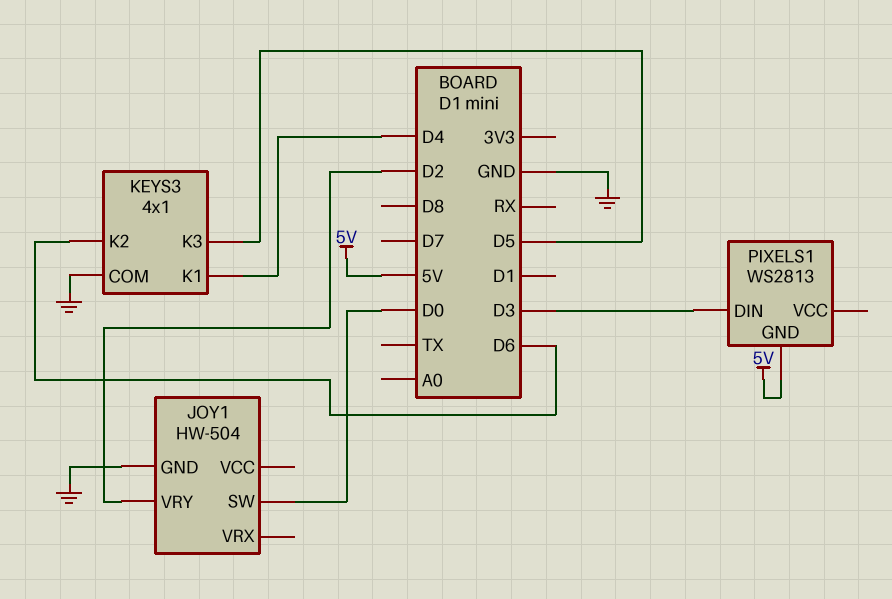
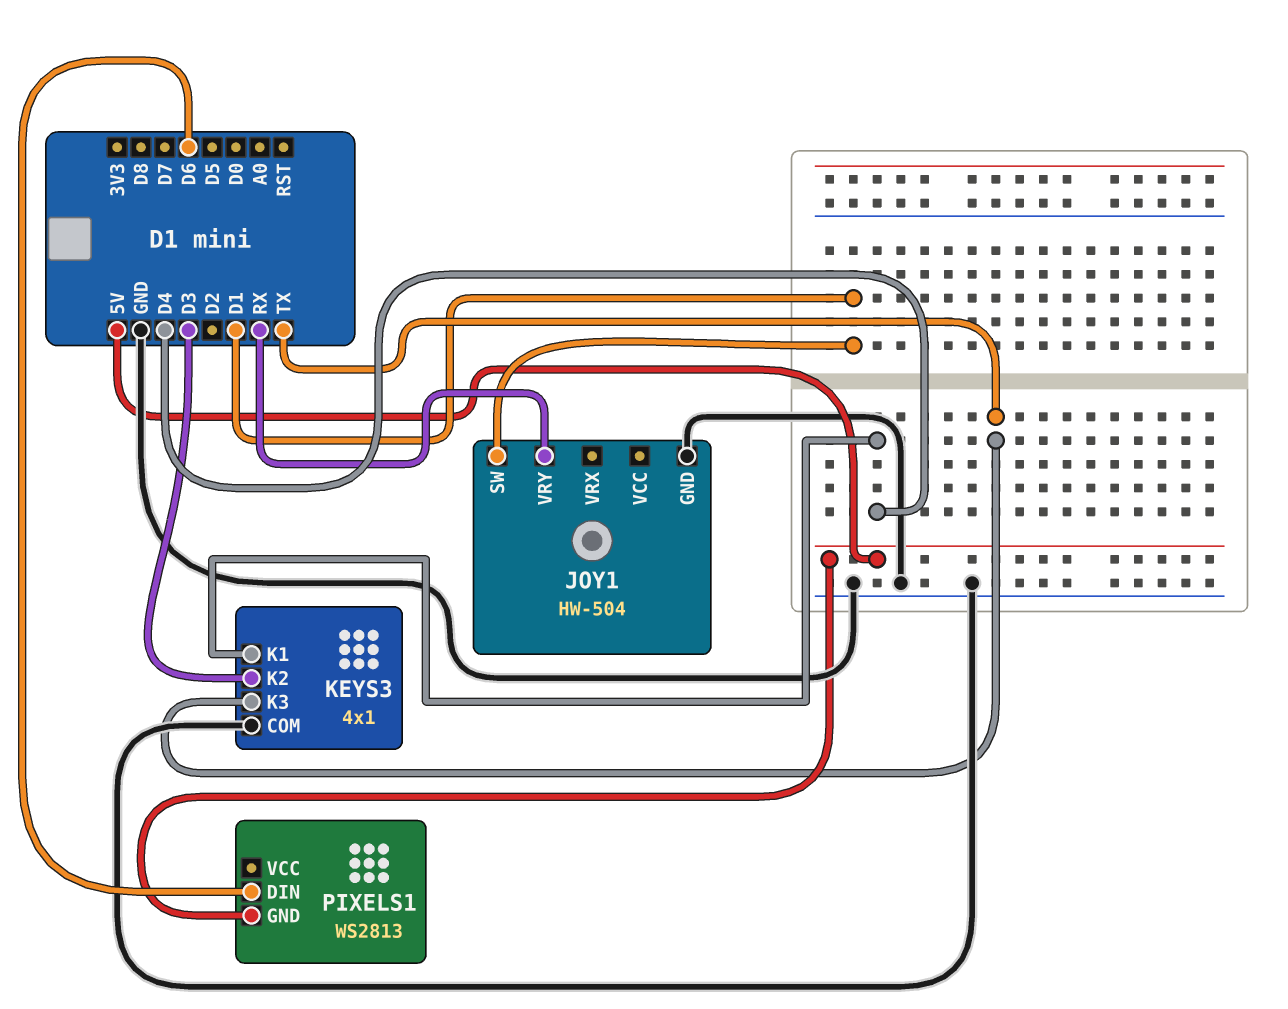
JOY1 pin SW: D0 -> D1
JOY1 pin VRY: D2 -> RX
KEYS3 pin K2: D6 -> D3
KEYS3 pin K3: D5 -> TX
PIXELS1 pin DIN: D3 -> D6

